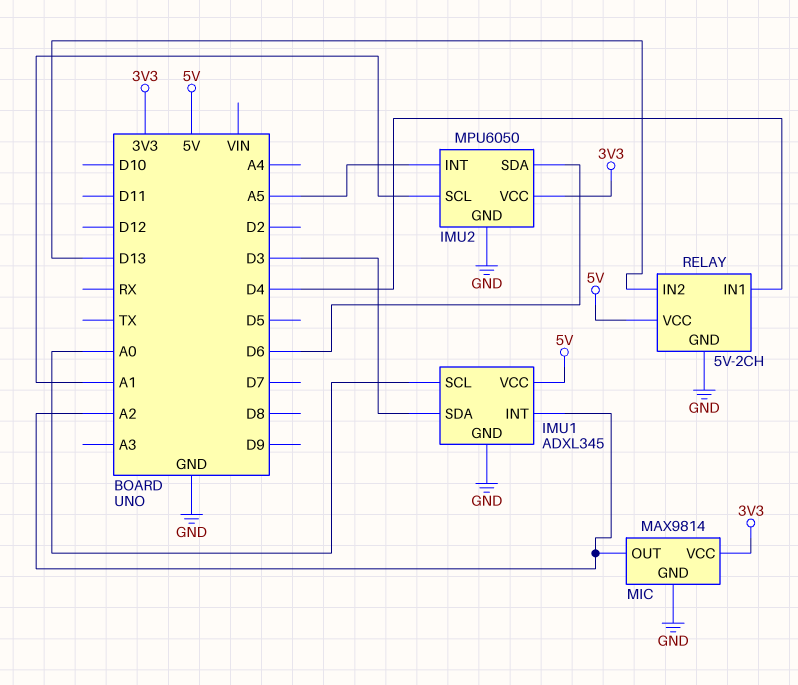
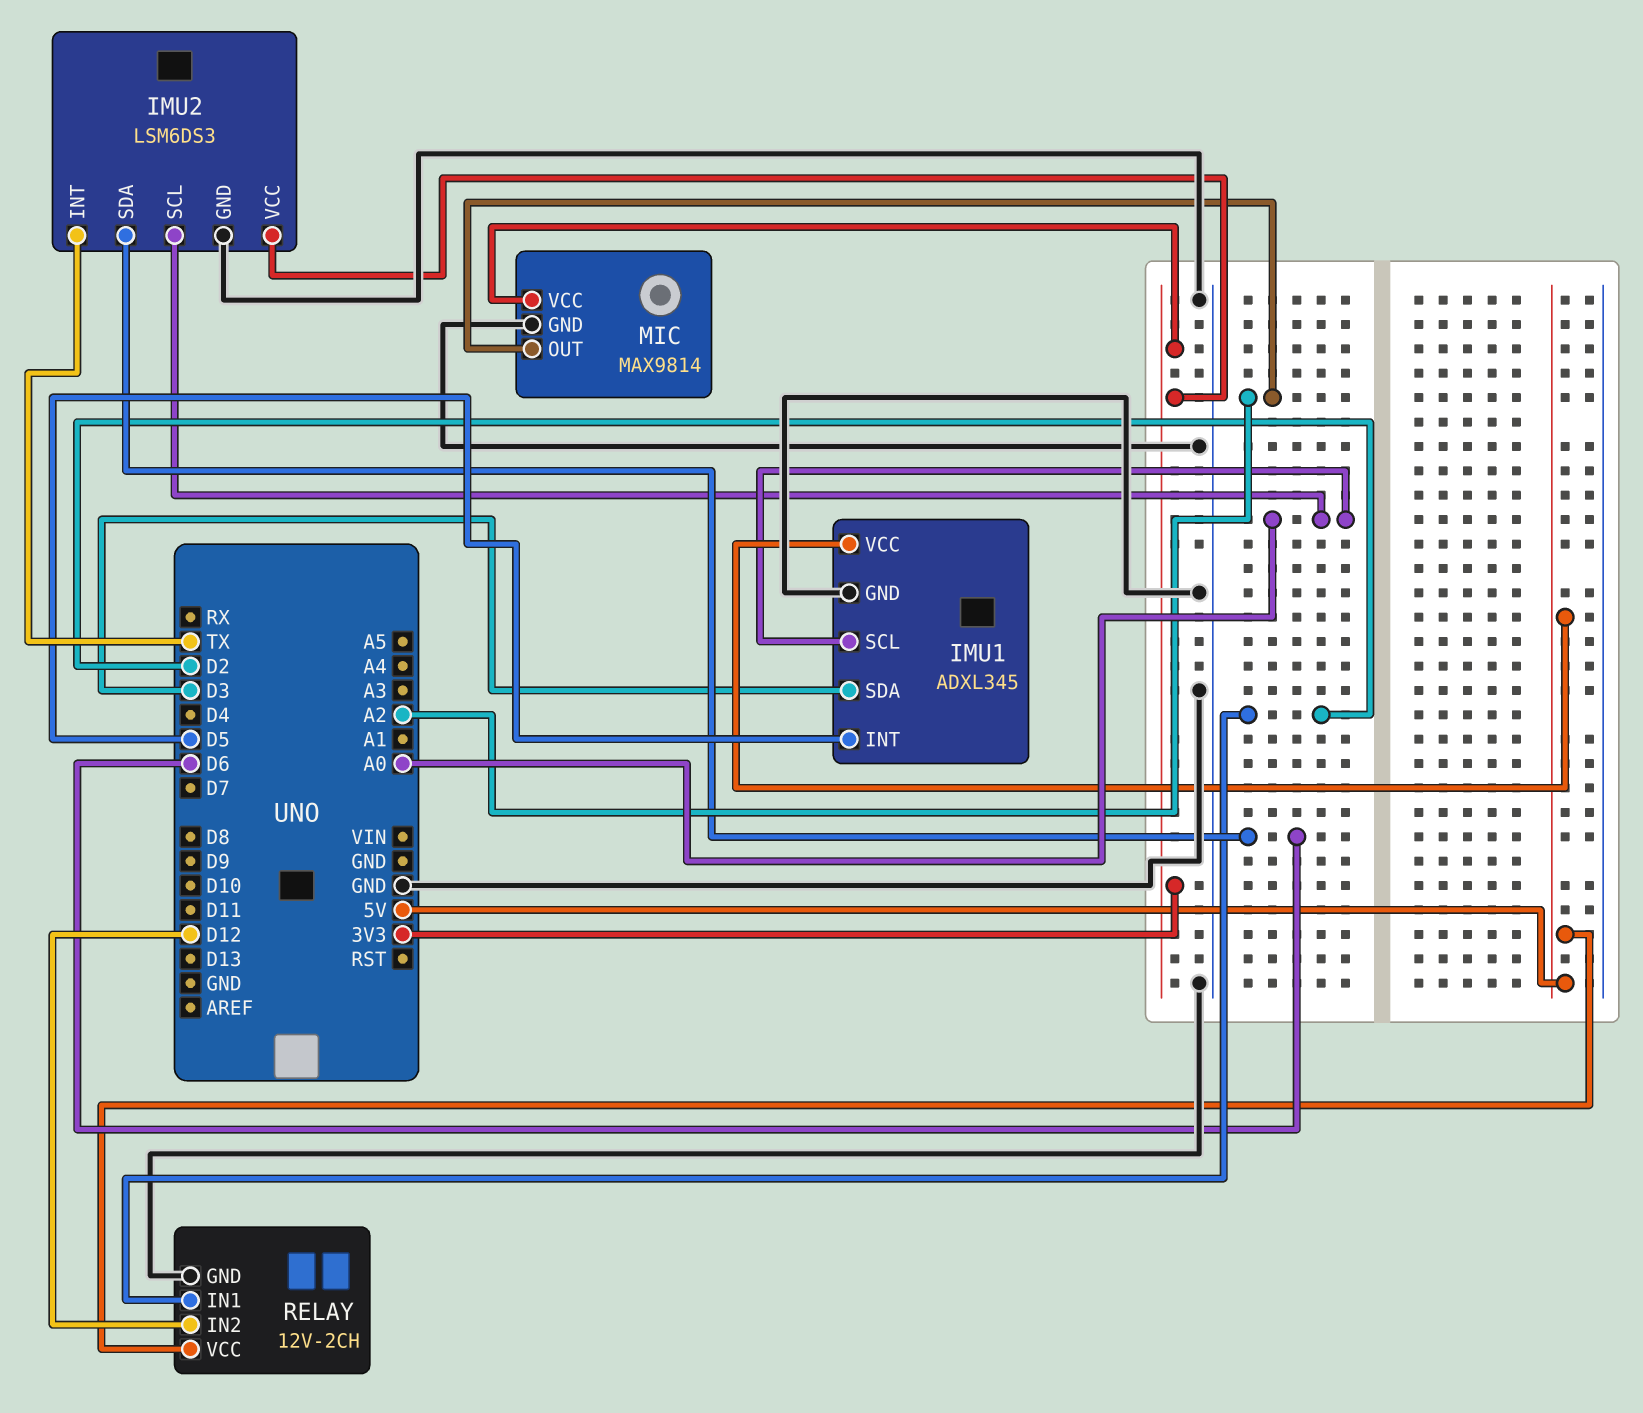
IMU1 pin INT: A2 -> D5
IMU2: MPU6050 -> LSM6DS3
IMU2 pin INT: A5 -> TX
IMU2 pin SCL: A1 -> A0
RELAY: 5V-2CH -> 12V-2CH
RELAY pin IN1: D4 -> D2
RELAY pin IN2: D13 -> D12

